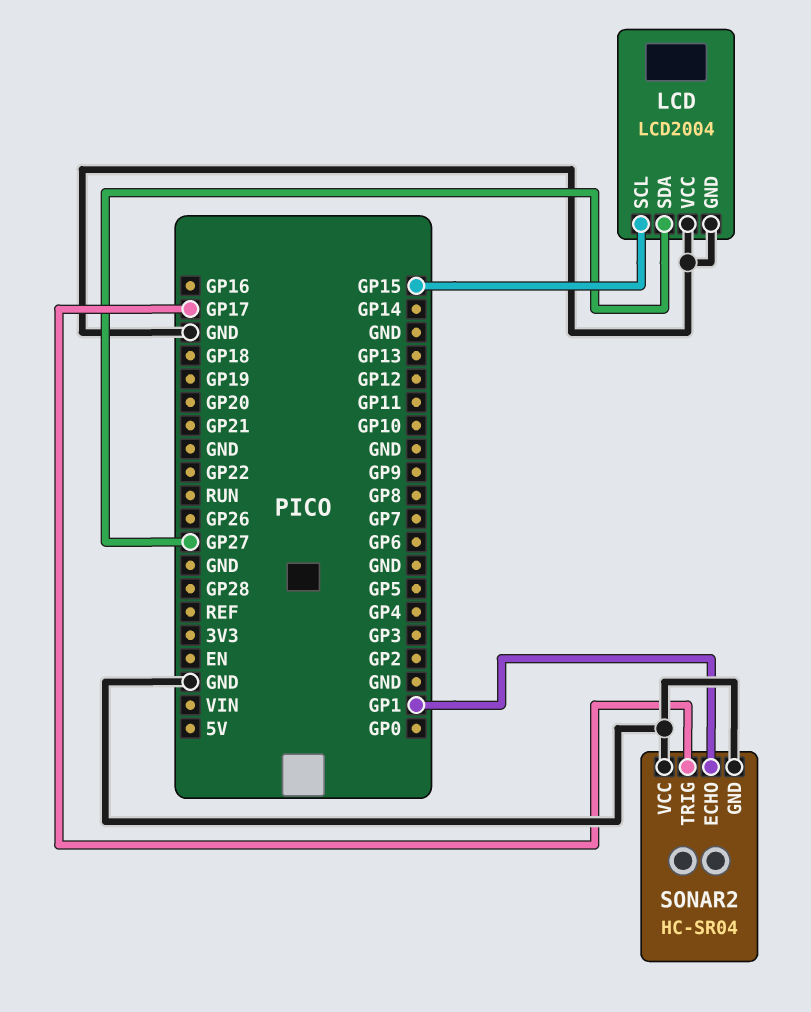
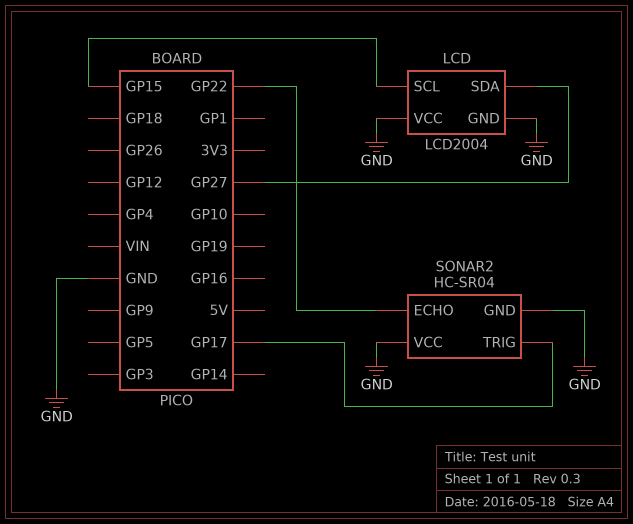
SONAR2 pin ECHO: GP1 -> GP22

